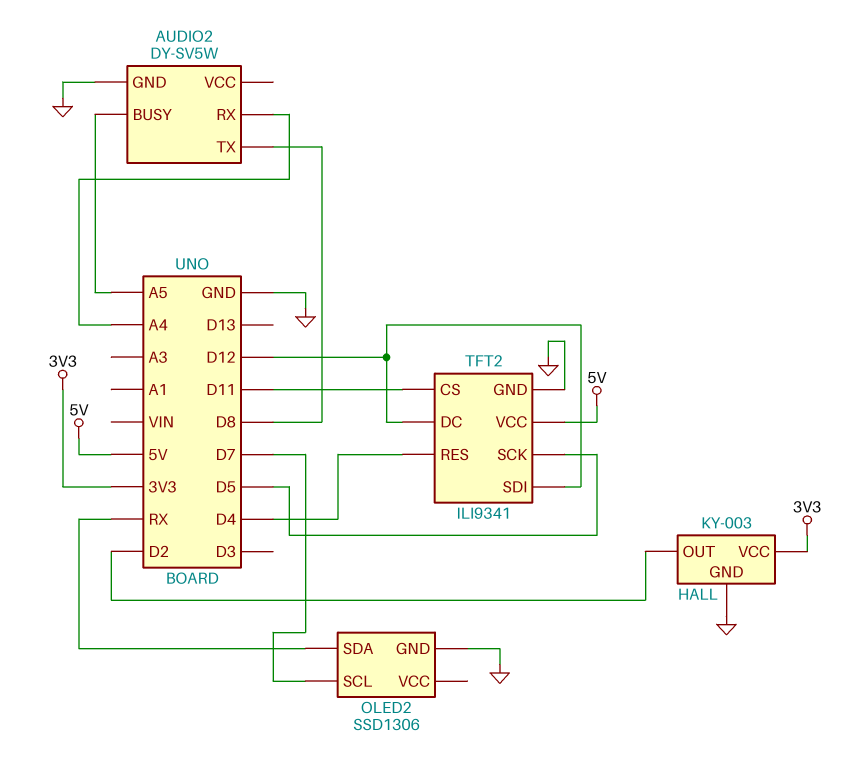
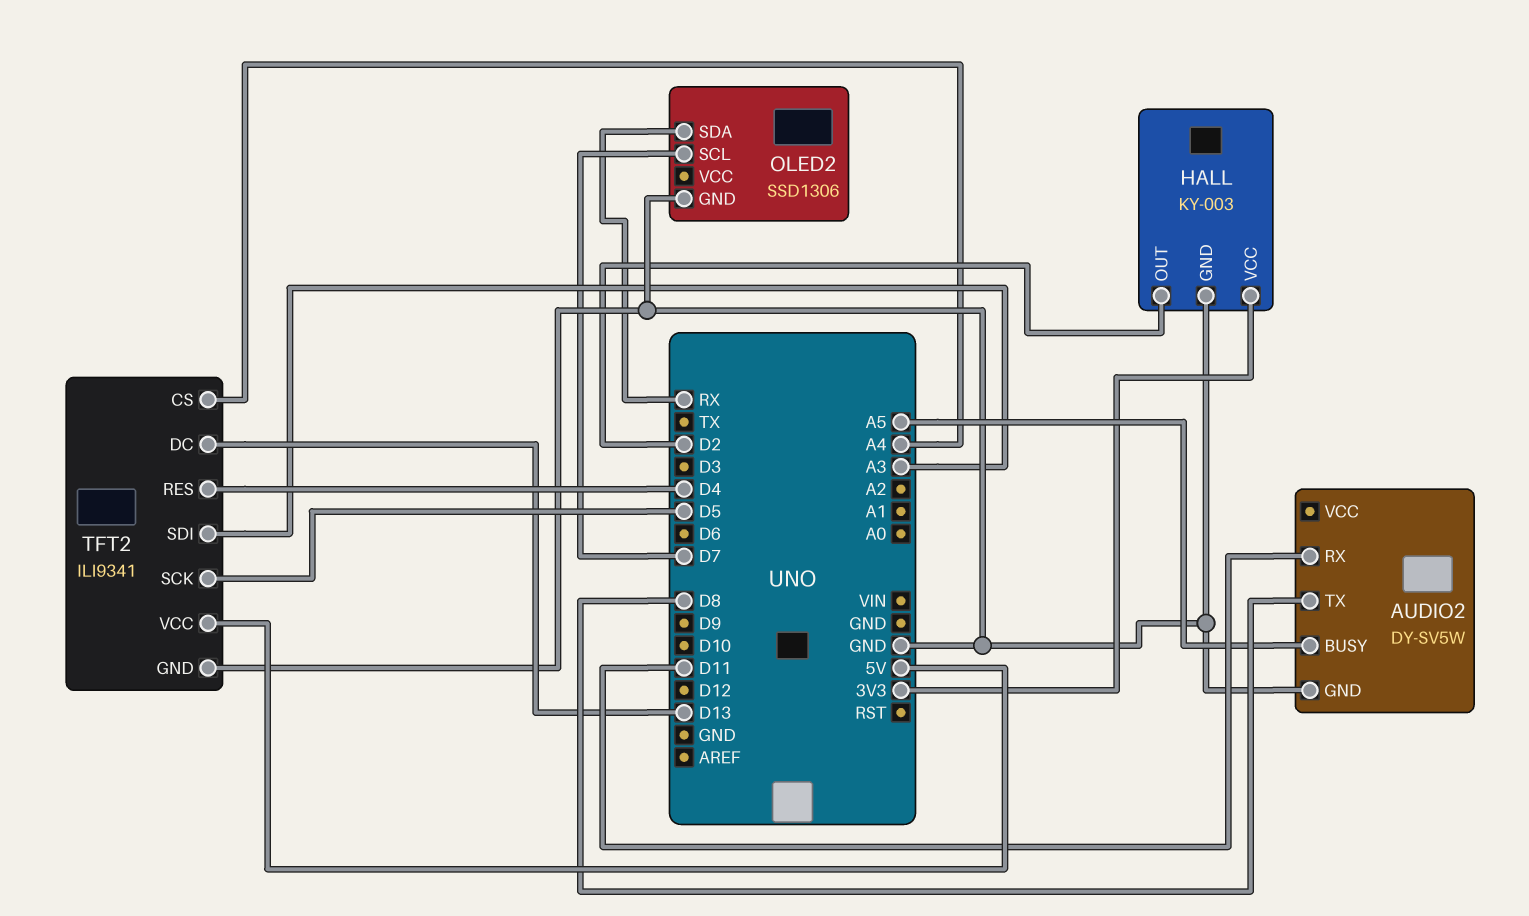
AUDIO2 pin RX: A4 -> D11
TFT2 pin CS: D11 -> A4
TFT2 pin DC: D12 -> D13
TFT2 pin SDI: D12 -> A3

